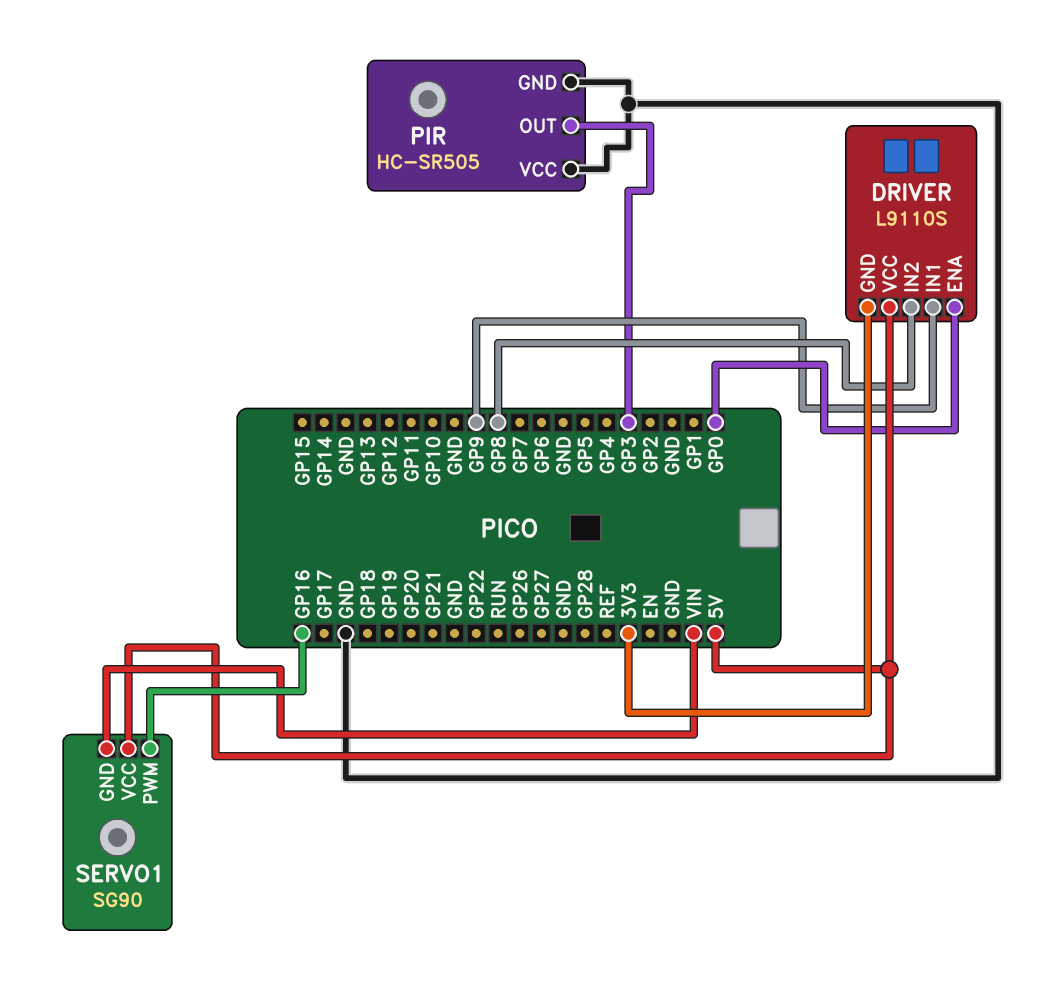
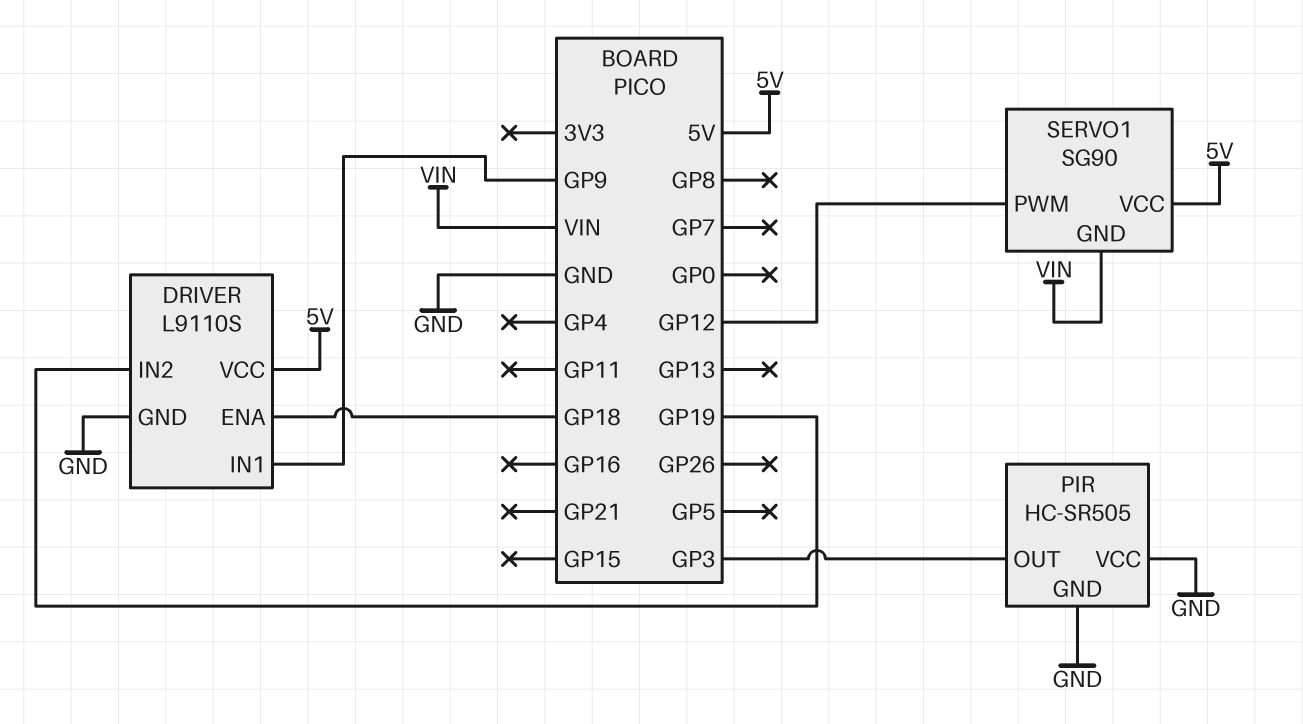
DRIVER pin ENA: GP0 -> GP18
DRIVER pin GND: 3V3 -> GND
DRIVER pin IN2: GP8 -> GP19
SERVO1 pin PWM: GP16 -> GP12

